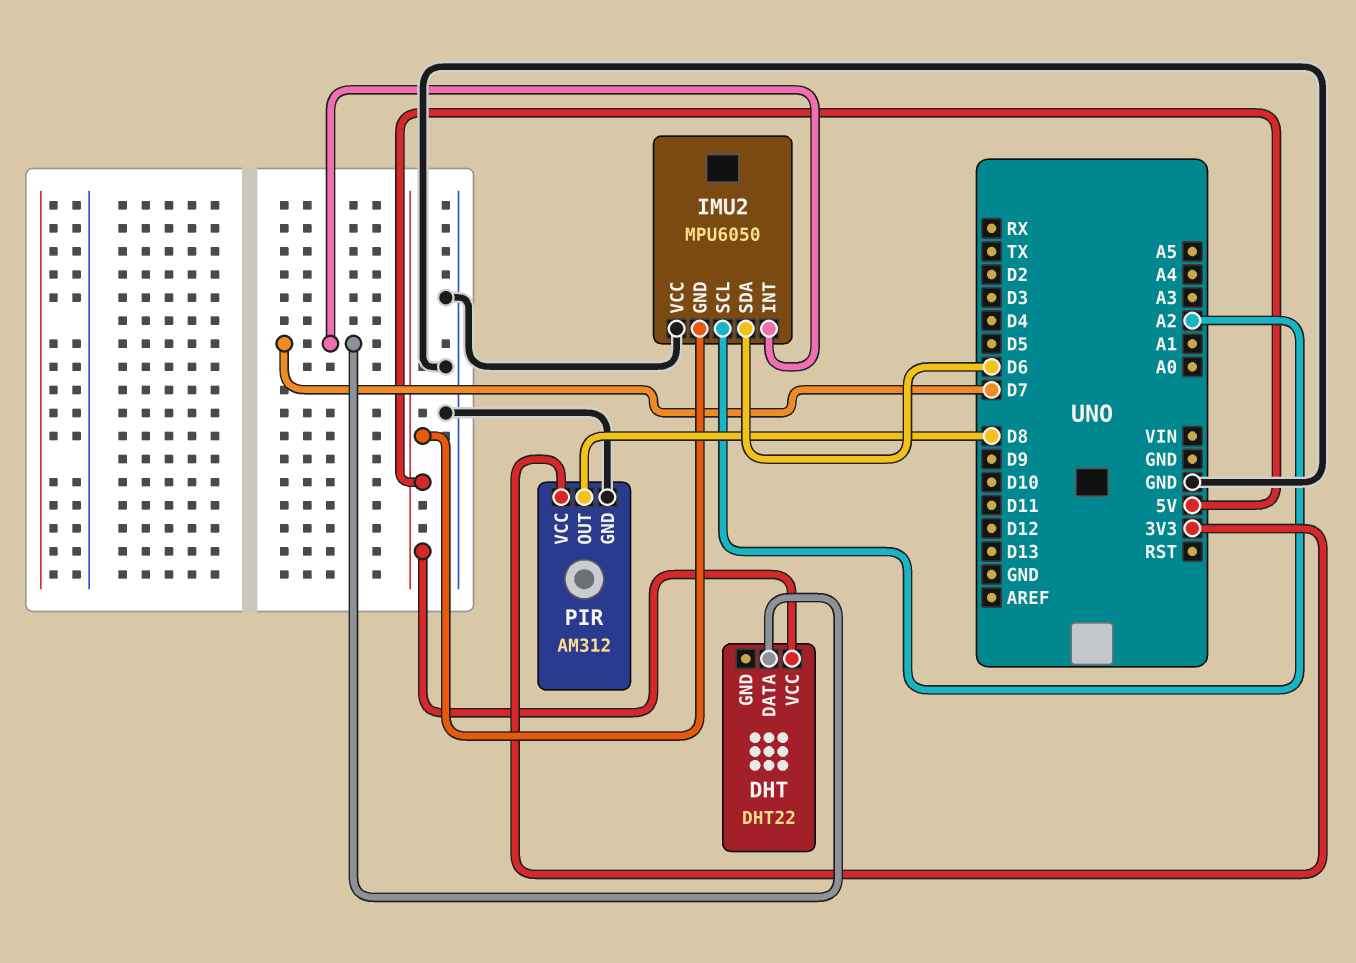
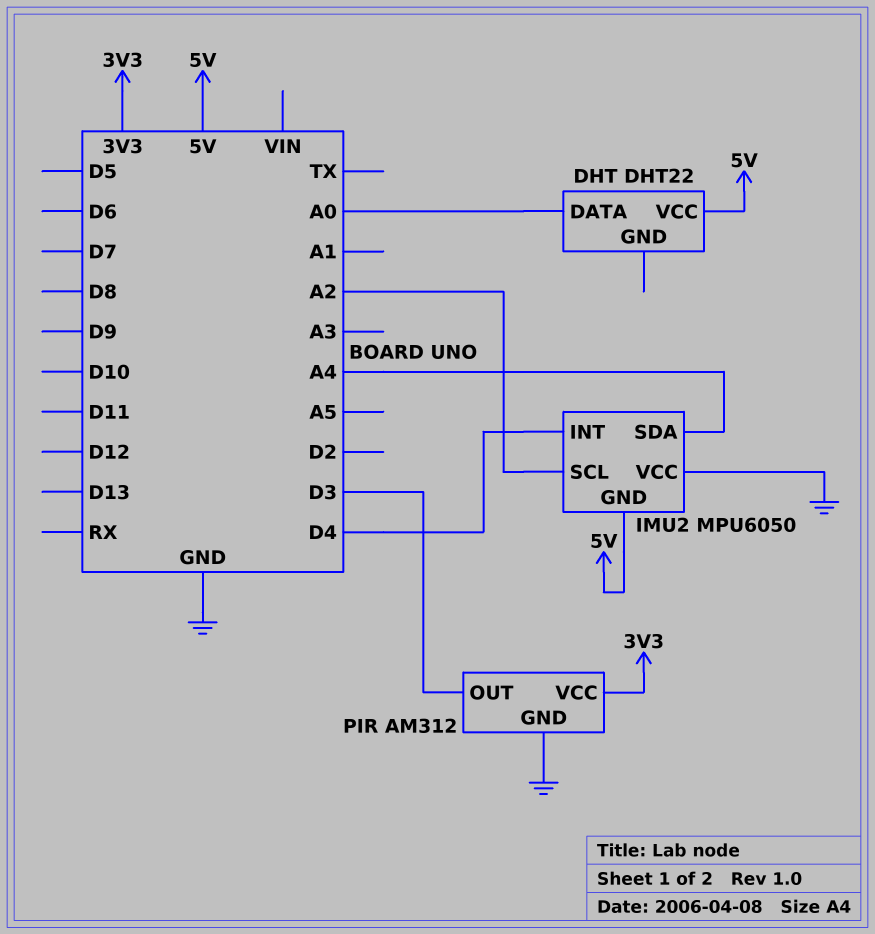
DHT pin DATA: D7 -> A0
IMU2 pin INT: D7 -> D4
IMU2 pin SDA: D6 -> A4
PIR pin OUT: D8 -> D3

